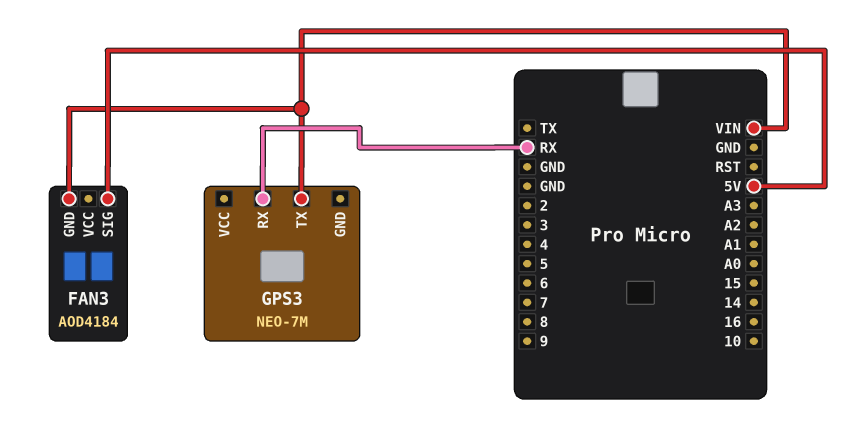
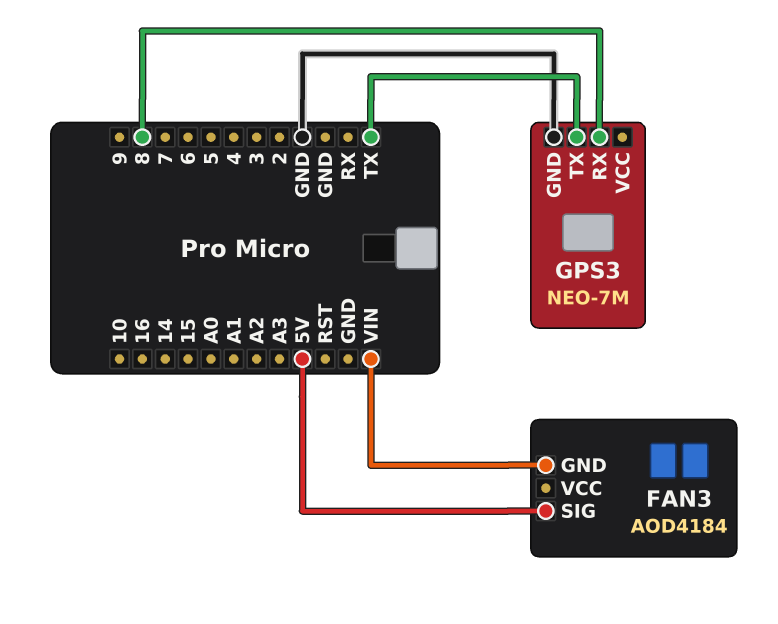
GPS3 pin GND: none -> GND
GPS3 pin RX: RX -> 8
GPS3 pin TX: VIN -> TX

